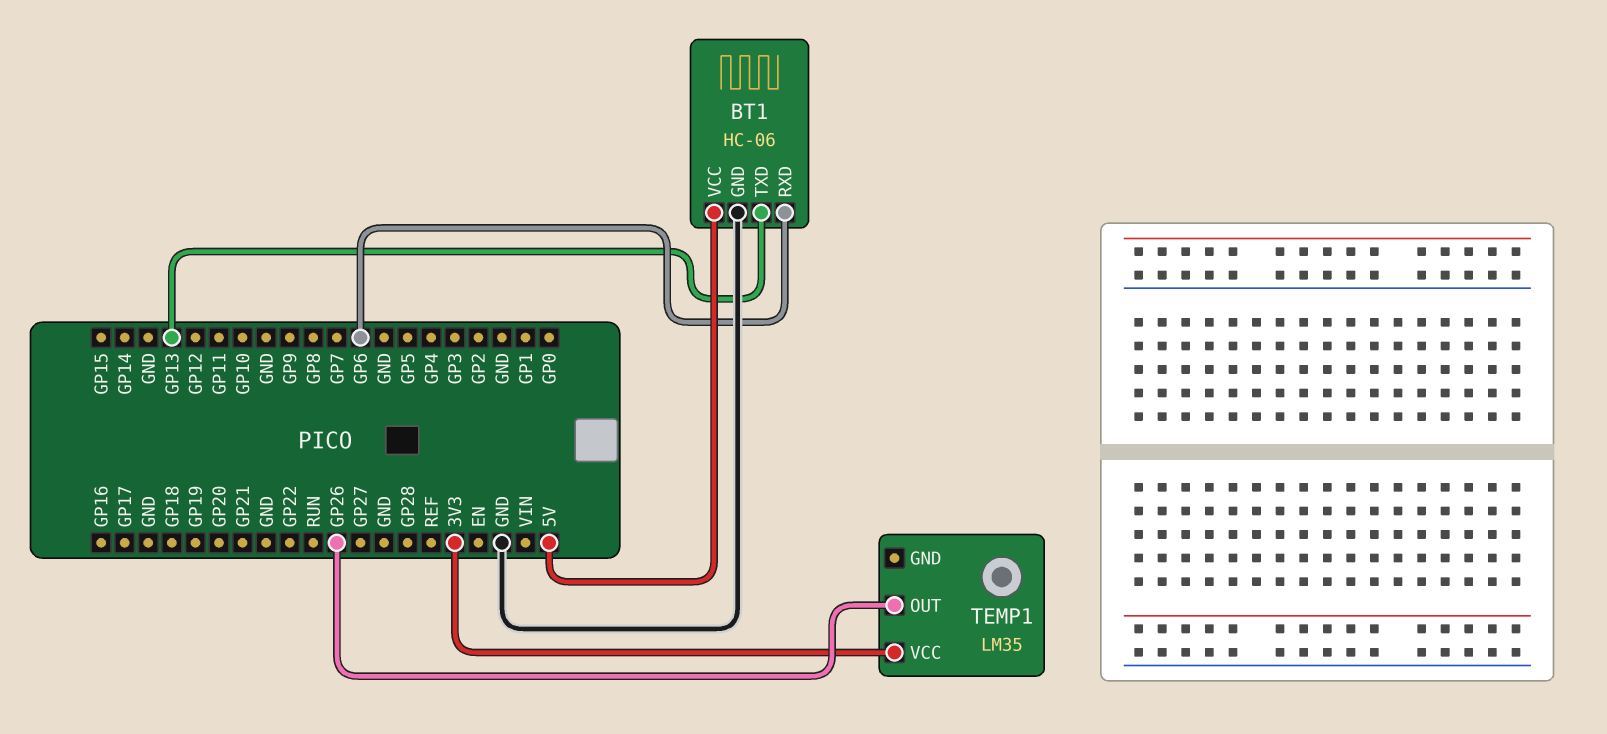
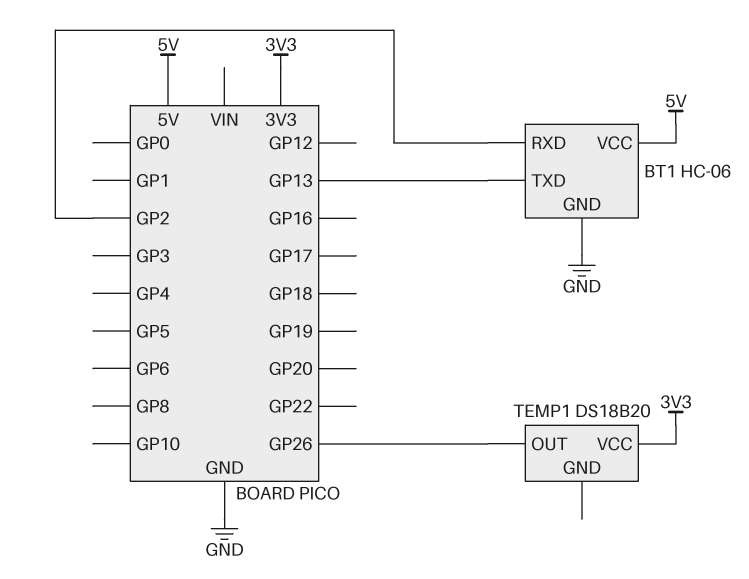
BT1 pin RXD: GP6 -> GP2
TEMP1: LM35 -> DS18B20

